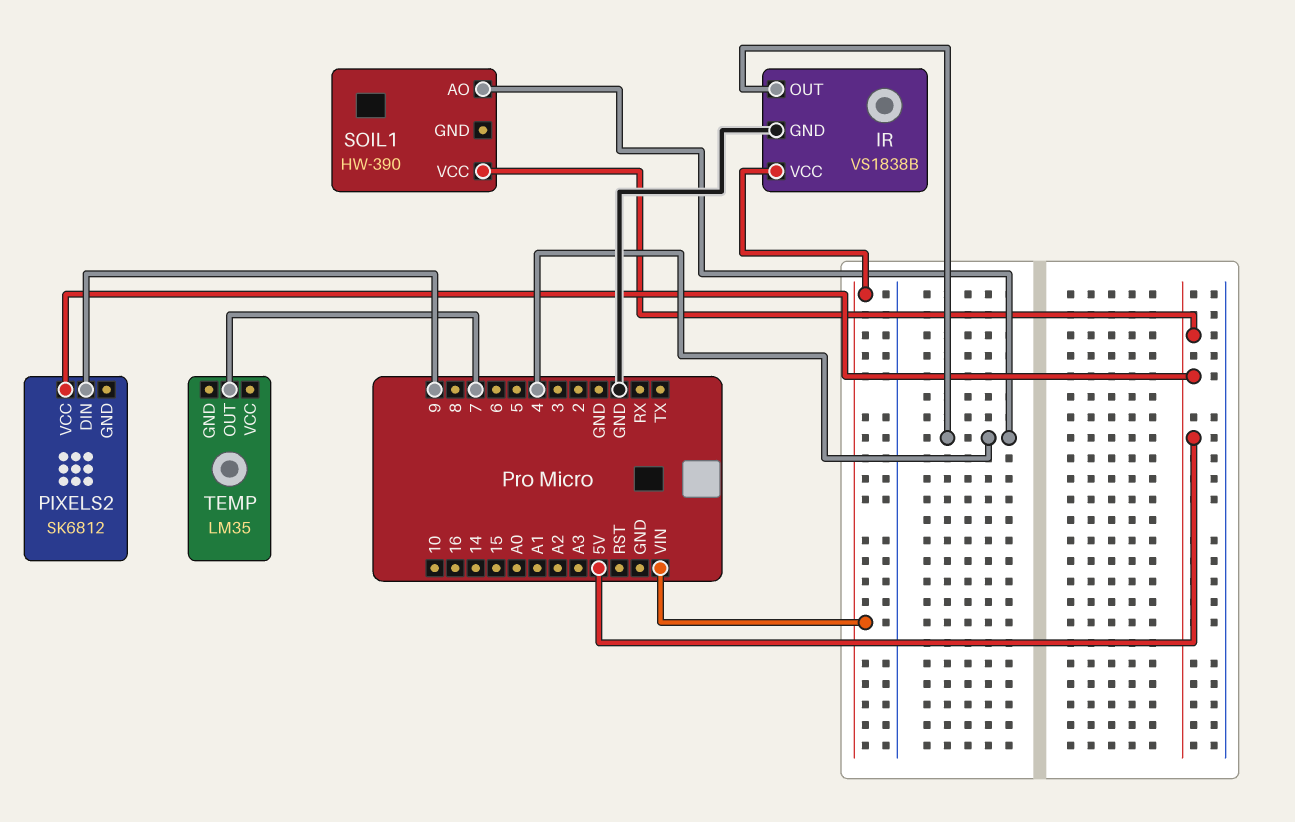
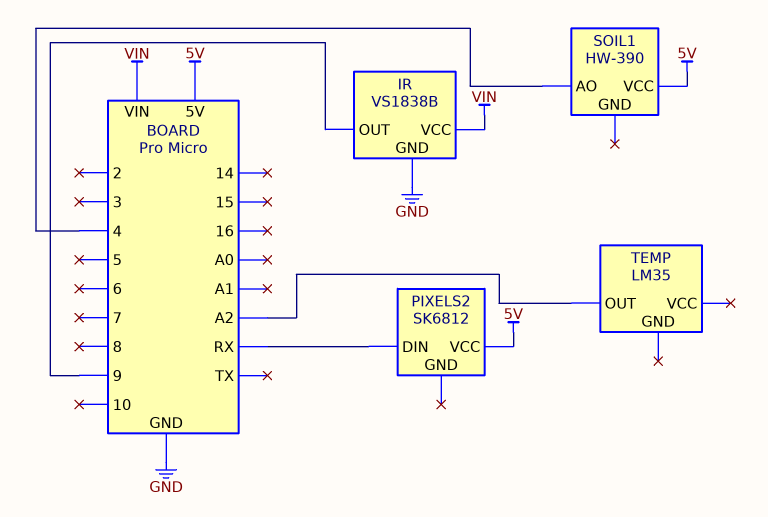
IR pin OUT: 4 -> 9
PIXELS2 pin DIN: 9 -> RX
TEMP pin OUT: 7 -> A2

